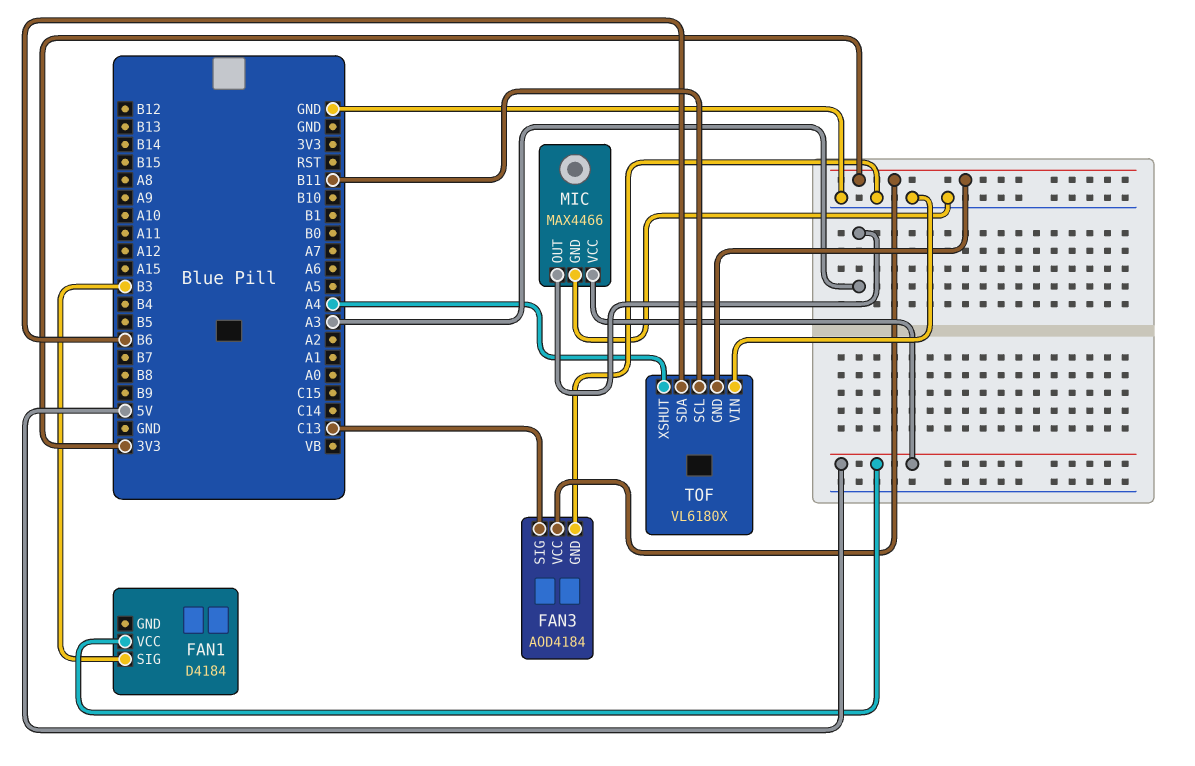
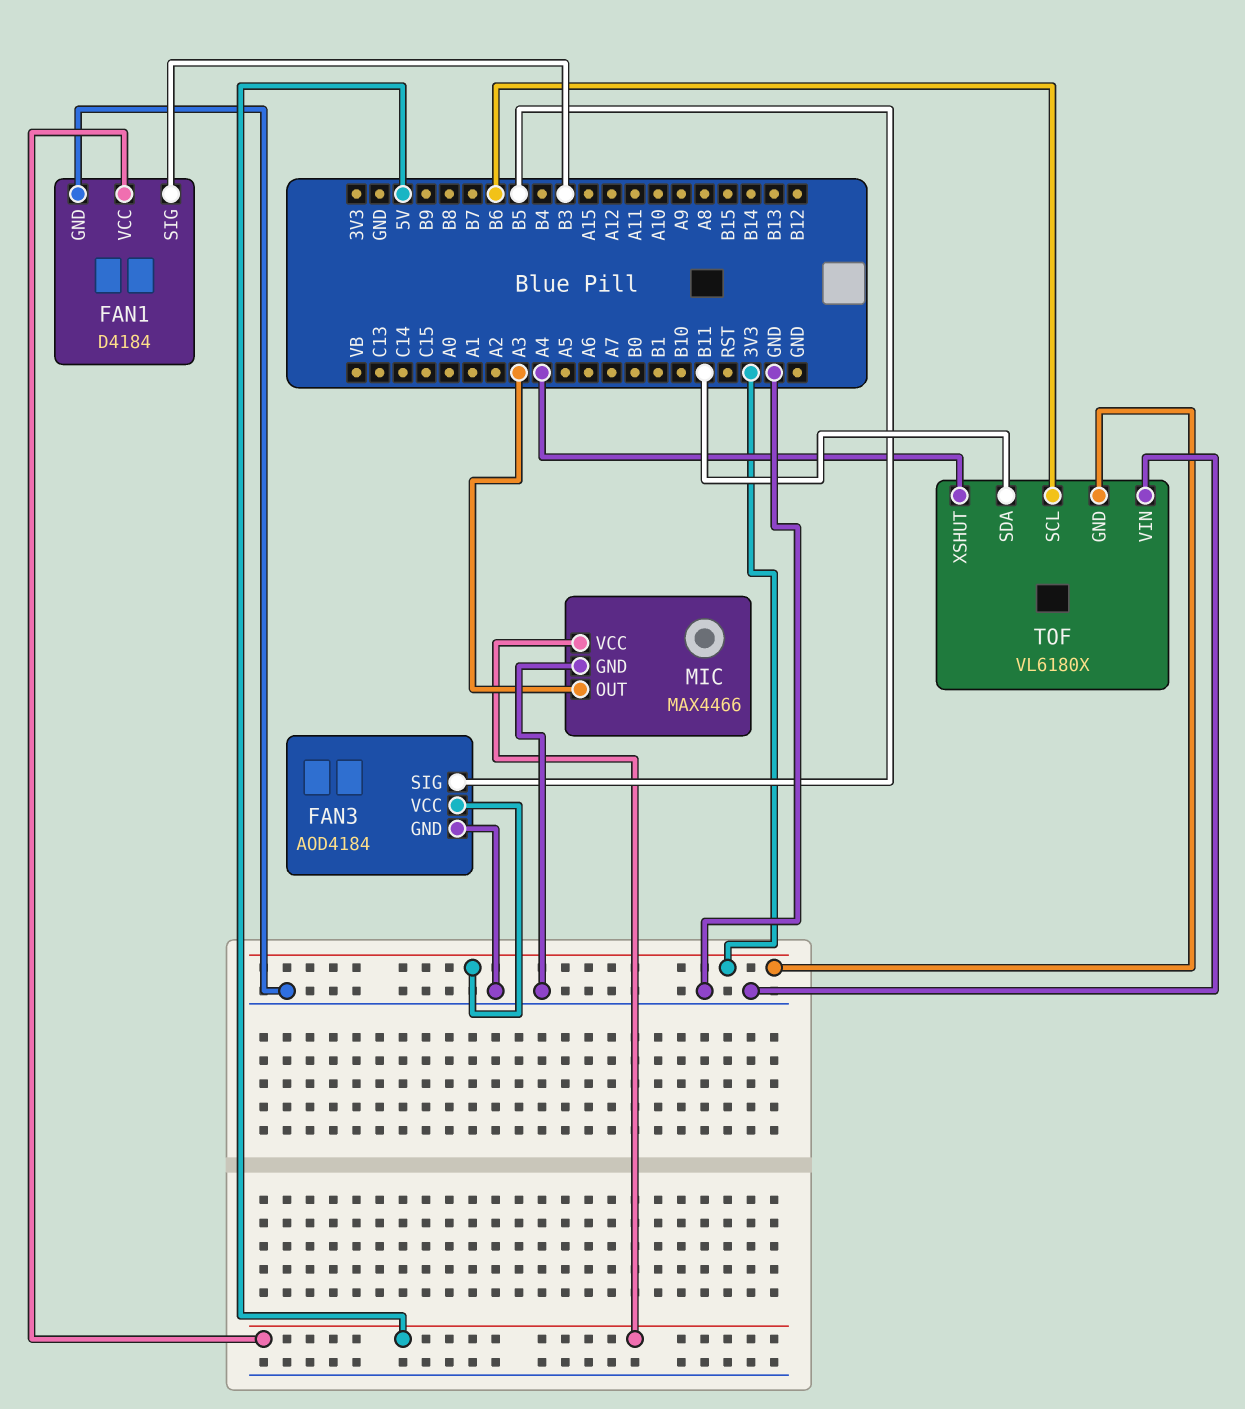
FAN1 pin GND: none -> GND
FAN3 pin SIG: C13 -> B5
TOF pin SCL: B11 -> B6
TOF pin SDA: B6 -> B11

